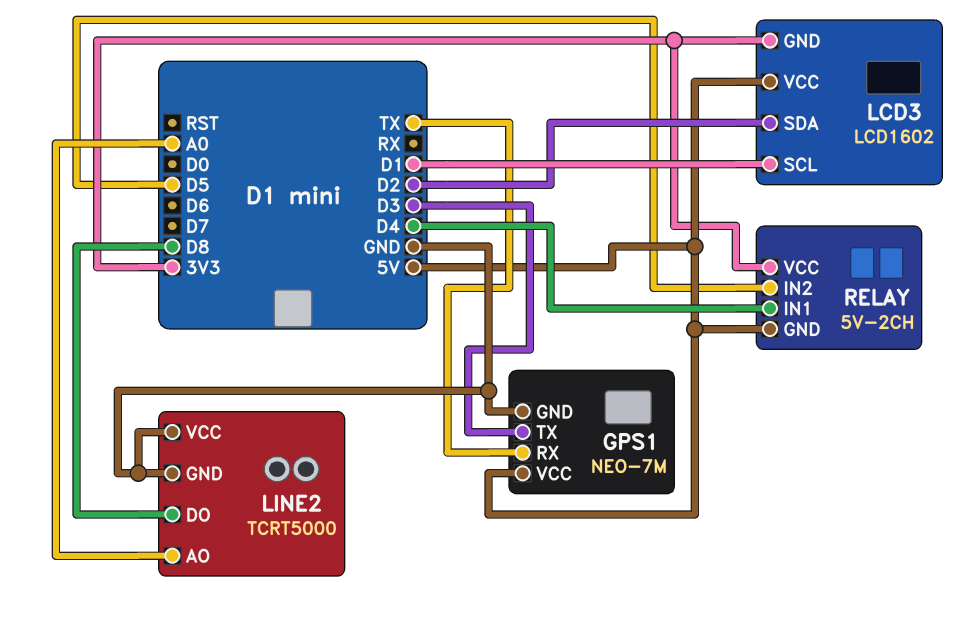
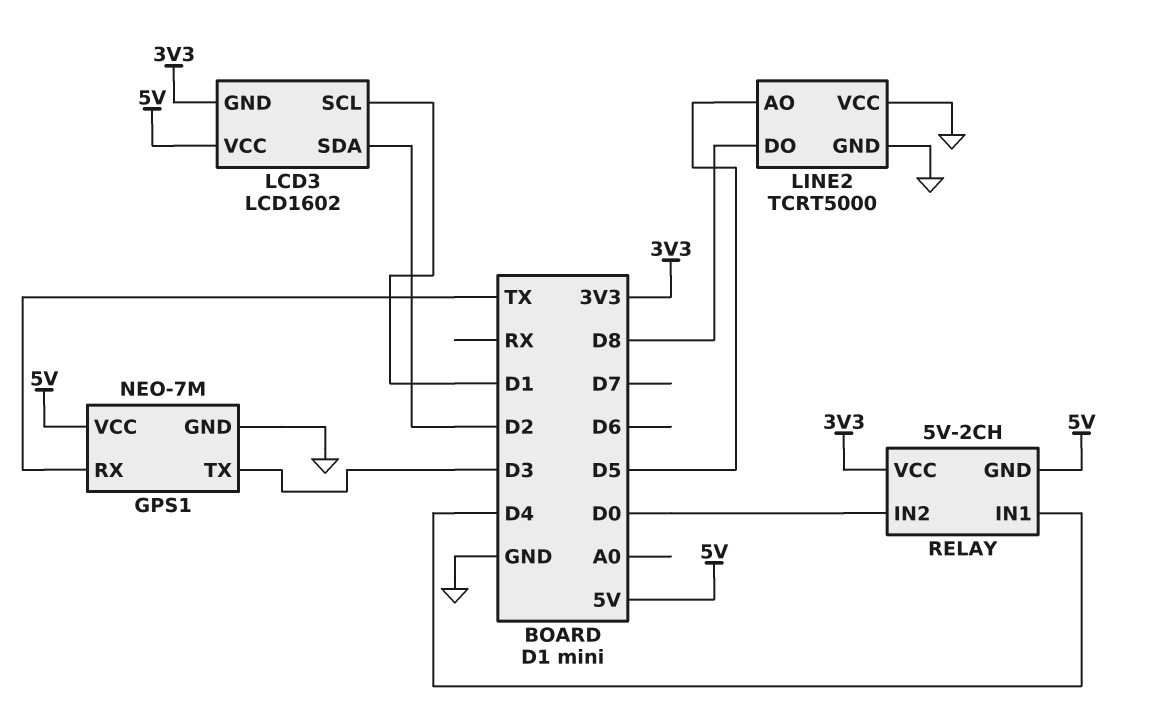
LINE2 pin AO: A0 -> D5
RELAY pin IN2: D5 -> D0

